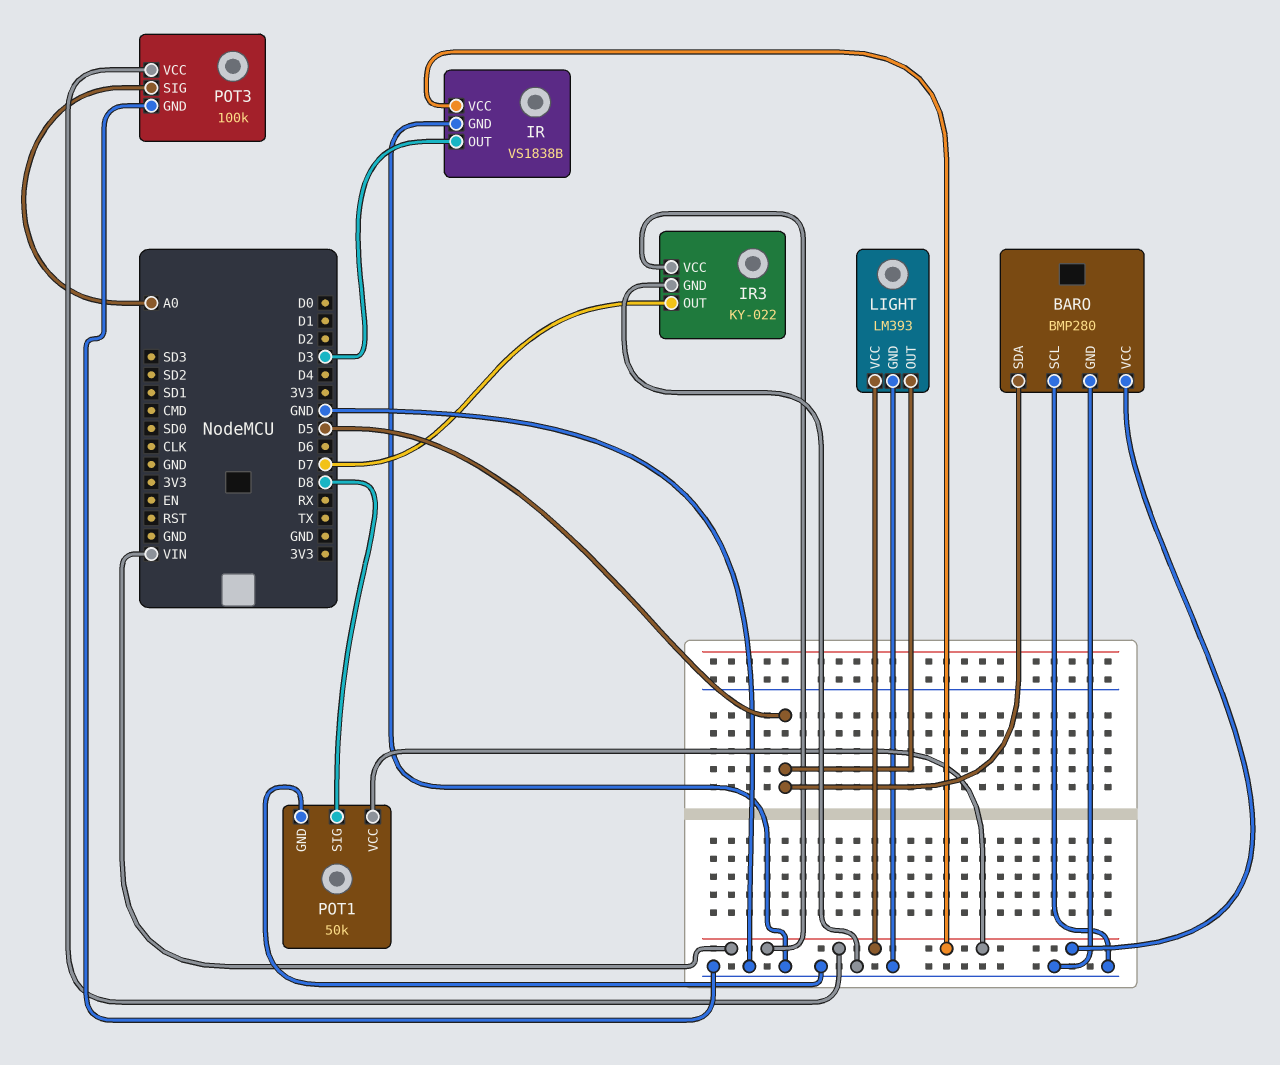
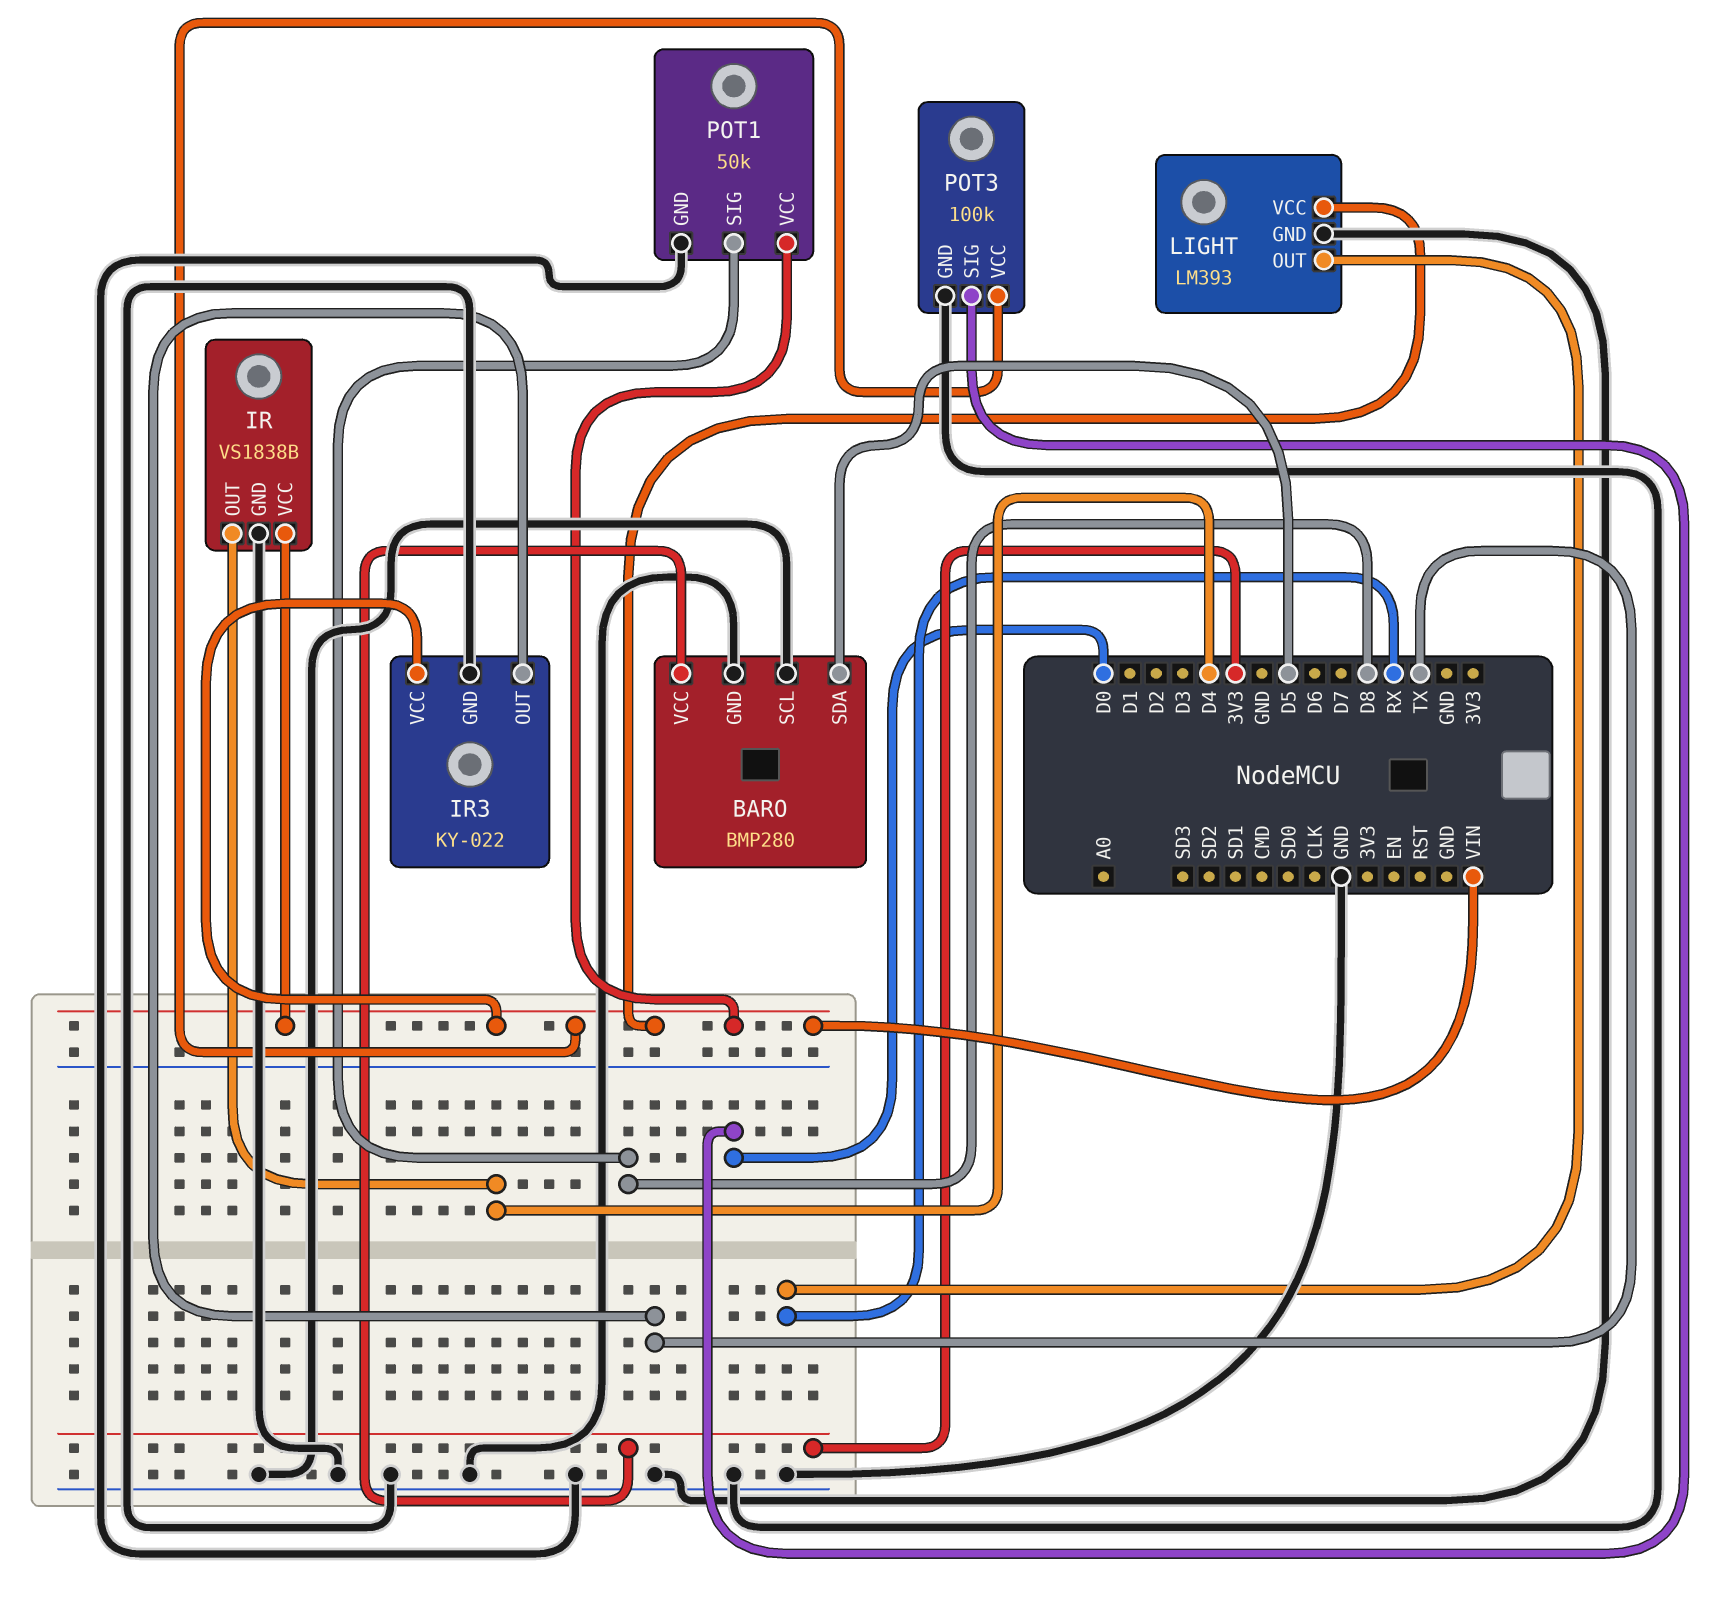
BARO pin VCC: VIN -> 3V3
IR pin OUT: D3 -> D4
IR3 pin OUT: D7 -> TX
LIGHT pin OUT: D5 -> RX
POT3 pin SIG: A0 -> D0

